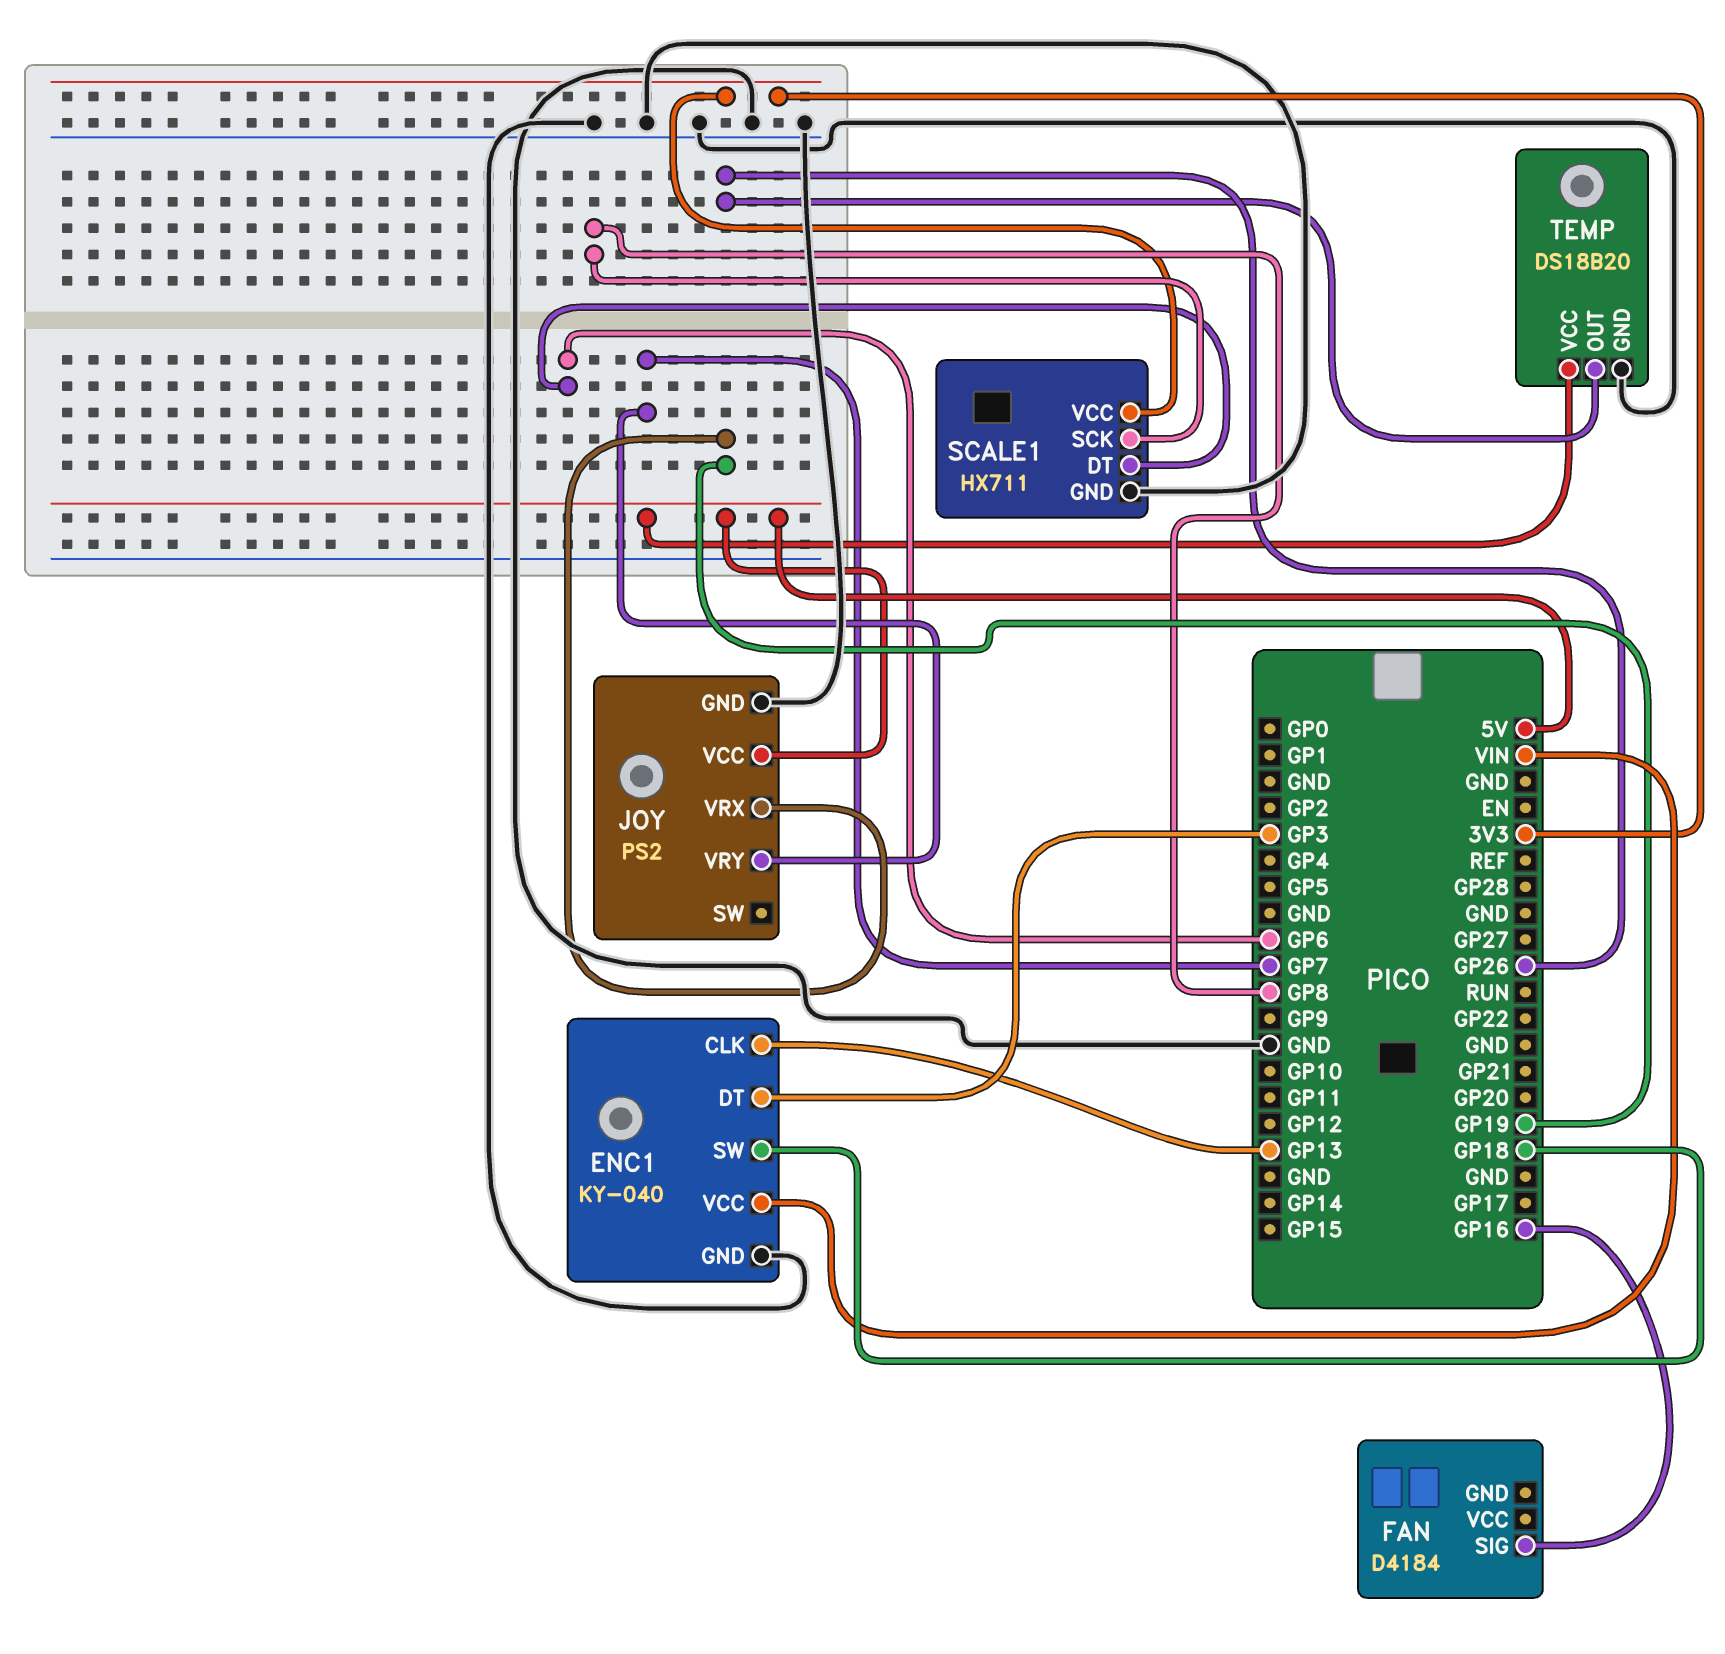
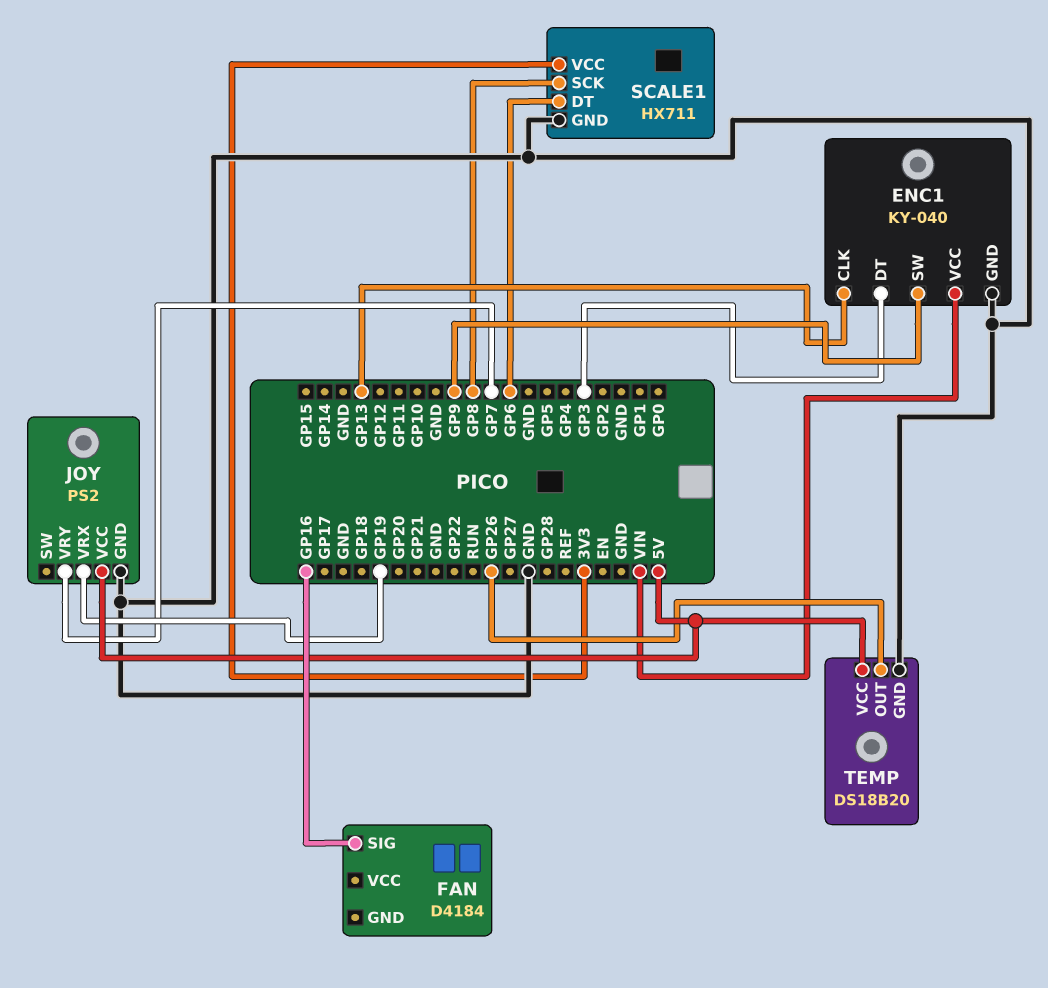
ENC1 pin SW: GP18 -> GP9

